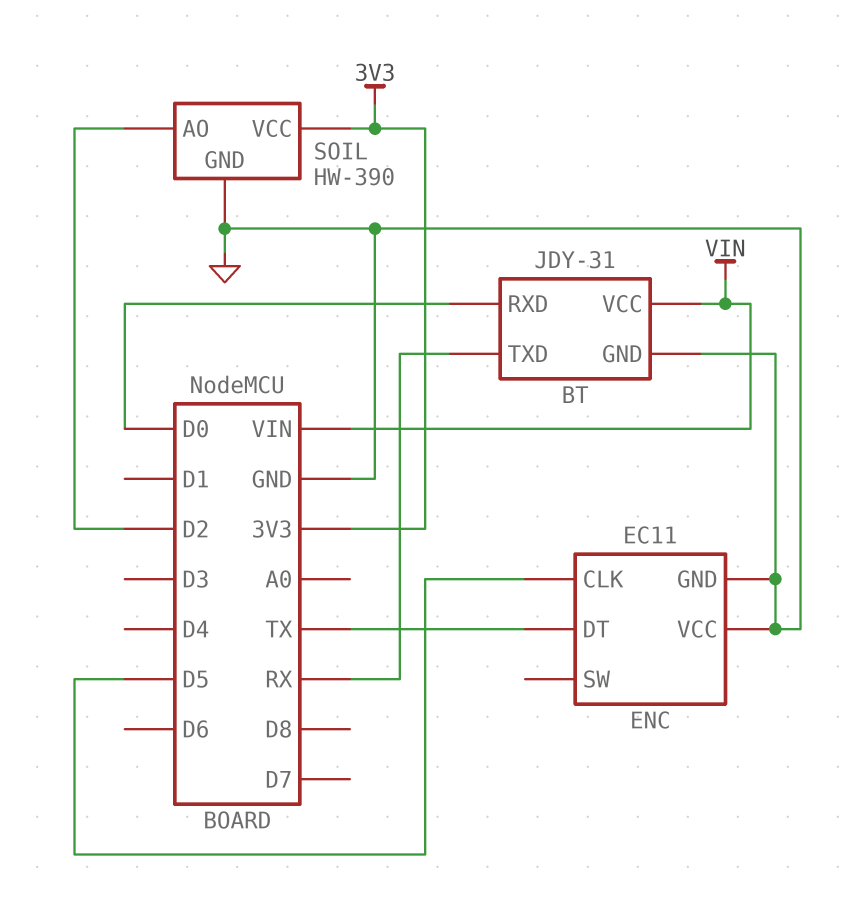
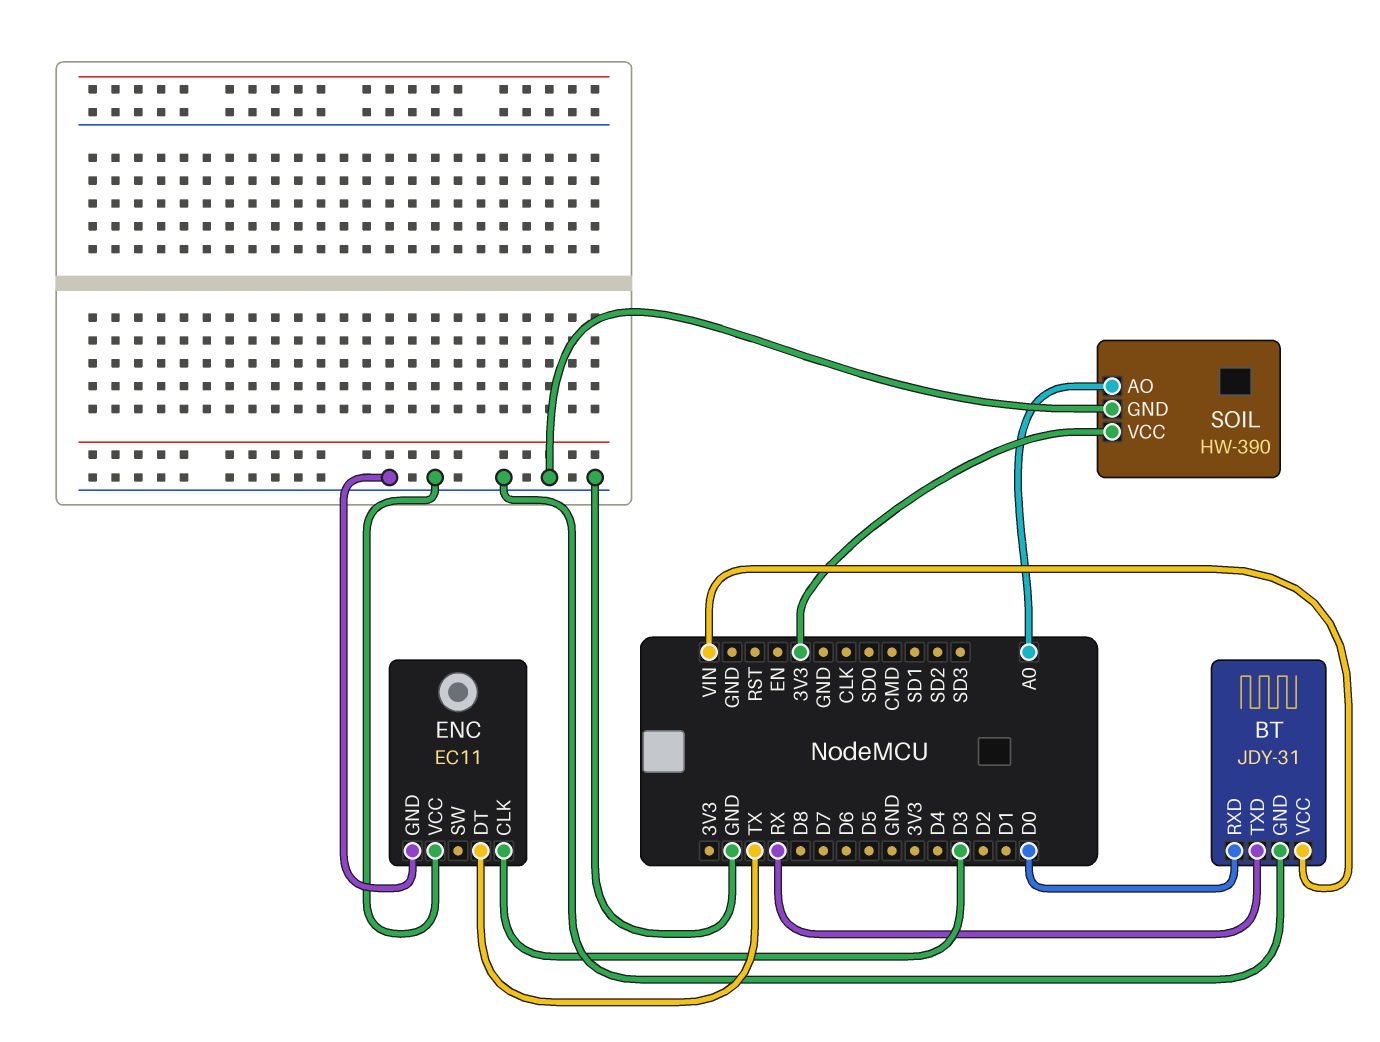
ENC pin CLK: D5 -> D3
SOIL pin AO: D2 -> A0

